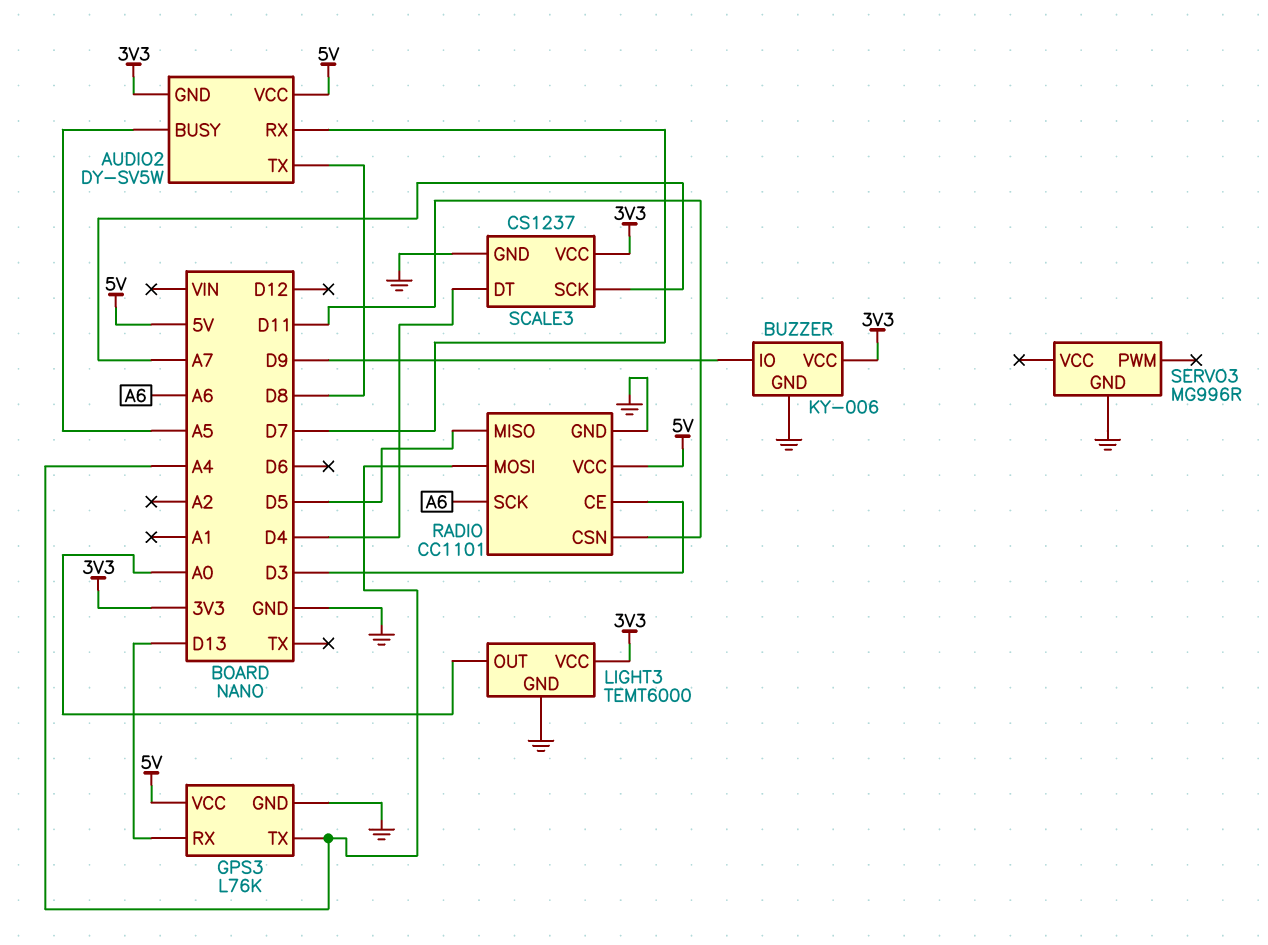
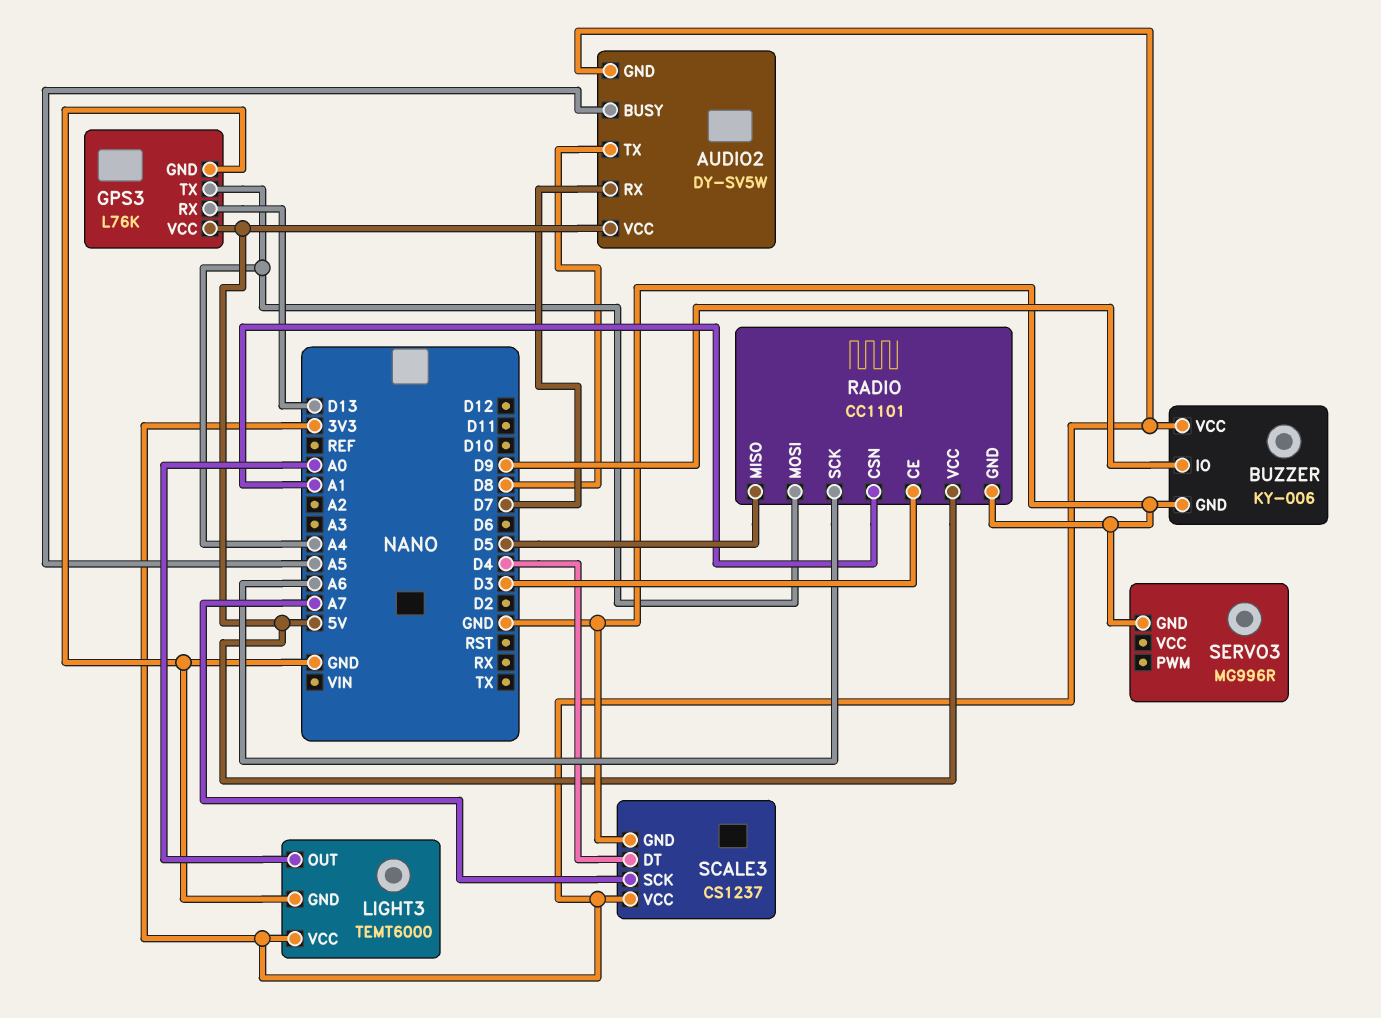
RADIO pin CSN: D11 -> A1

